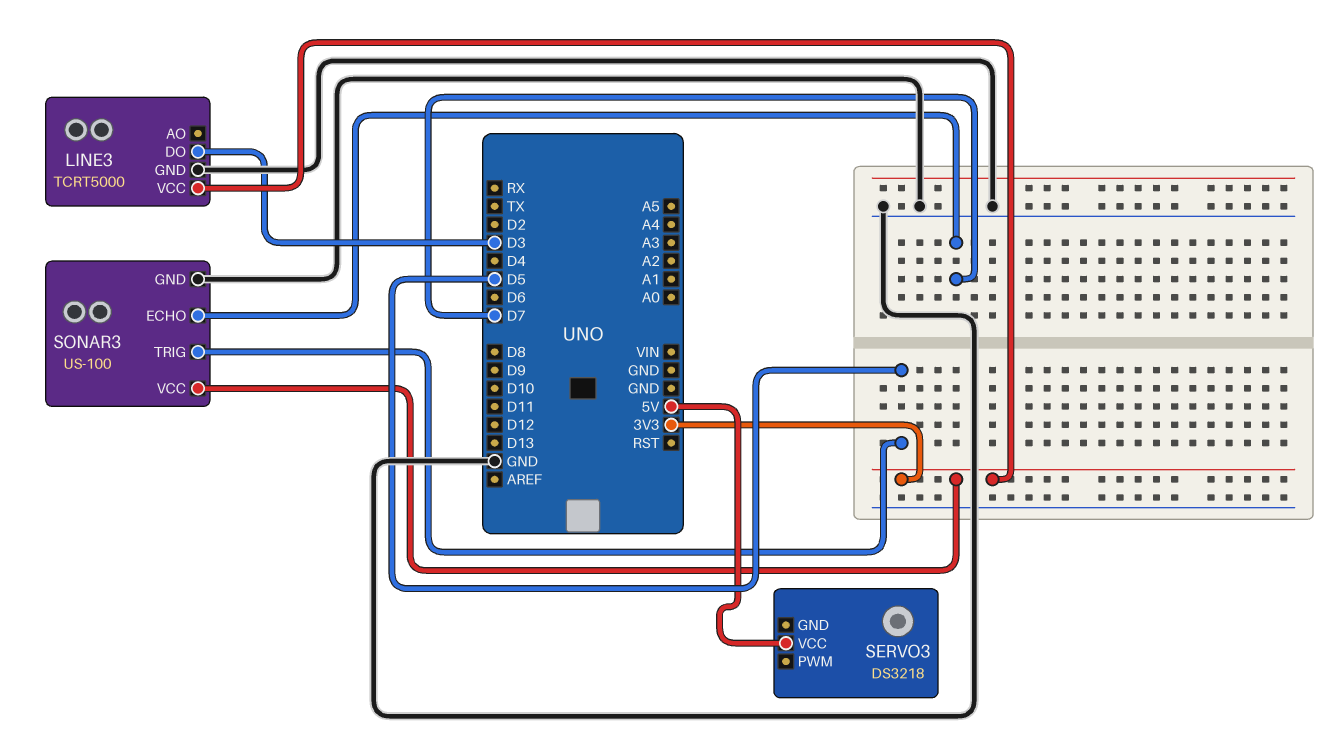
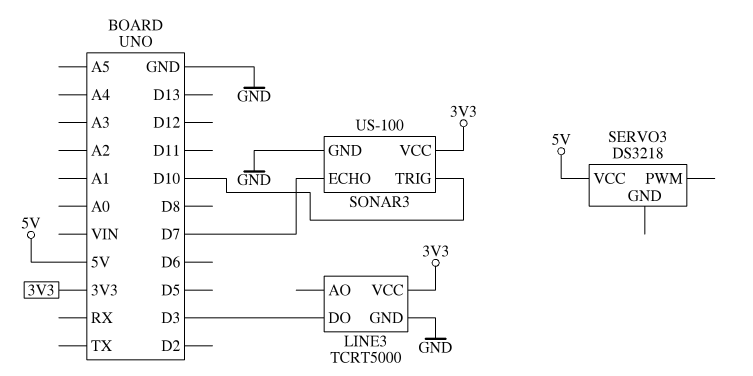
SONAR3 pin TRIG: D5 -> D10

